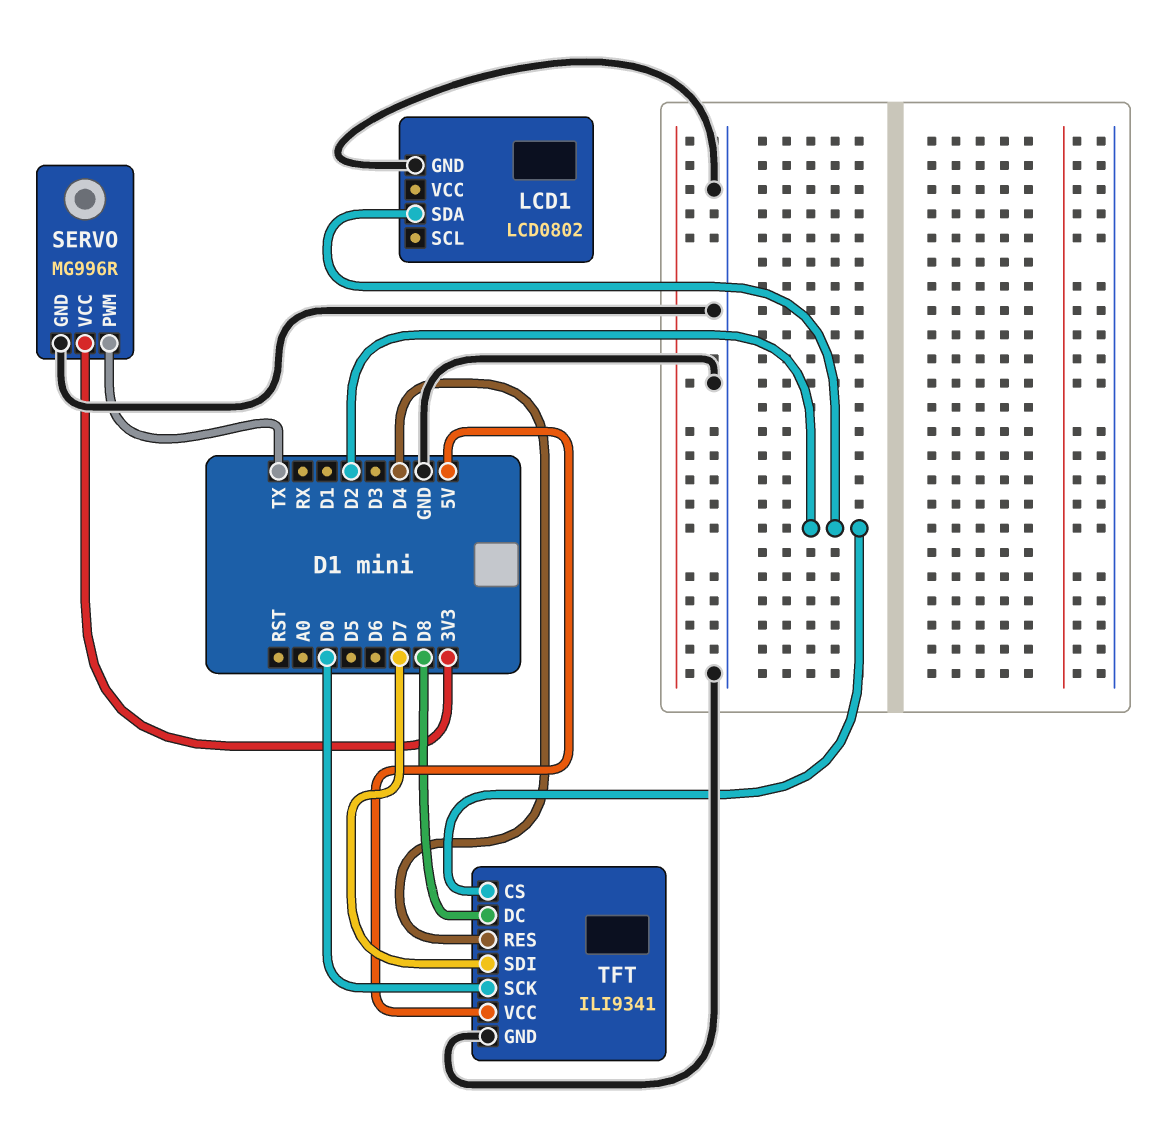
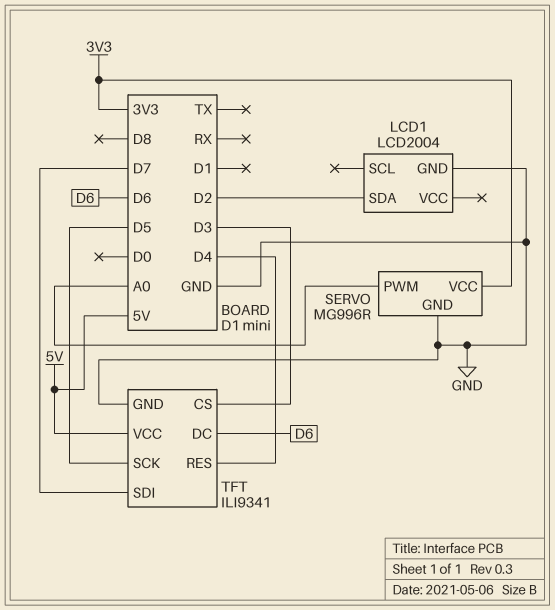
LCD1: LCD0802 -> LCD2004
SERVO pin PWM: TX -> A0
TFT pin CS: D2 -> D3
TFT pin DC: D8 -> D6
TFT pin SCK: D0 -> D5

